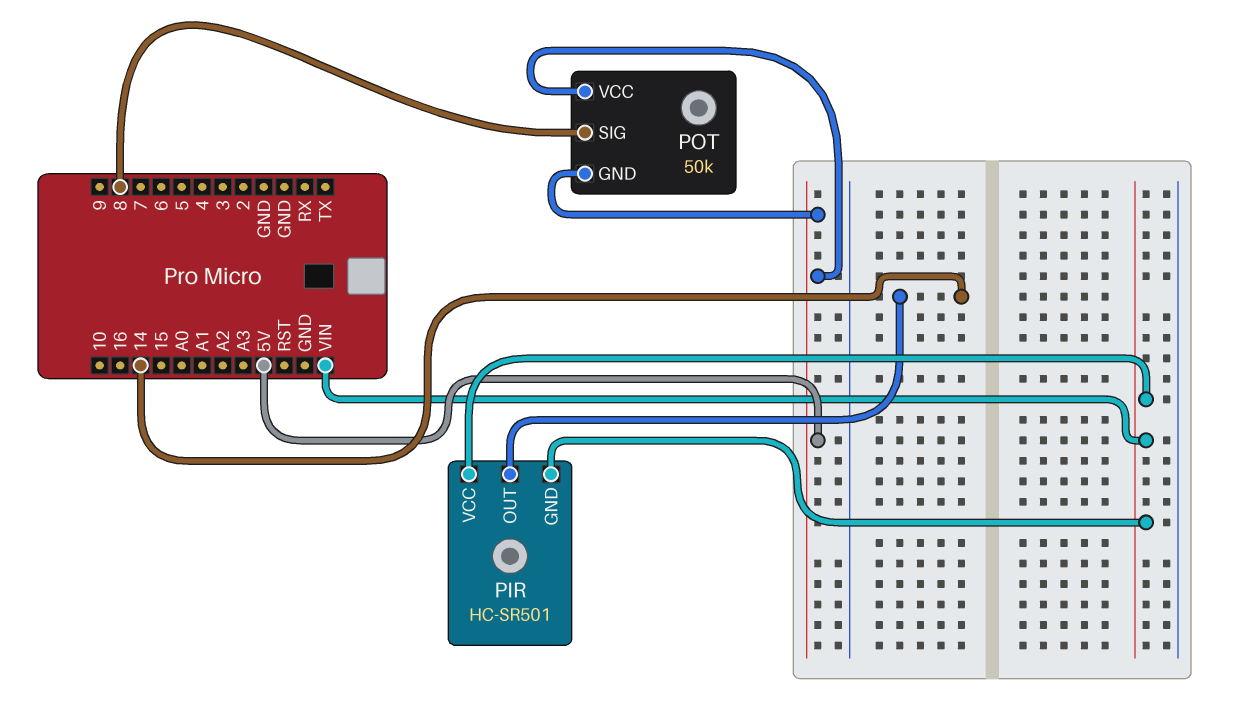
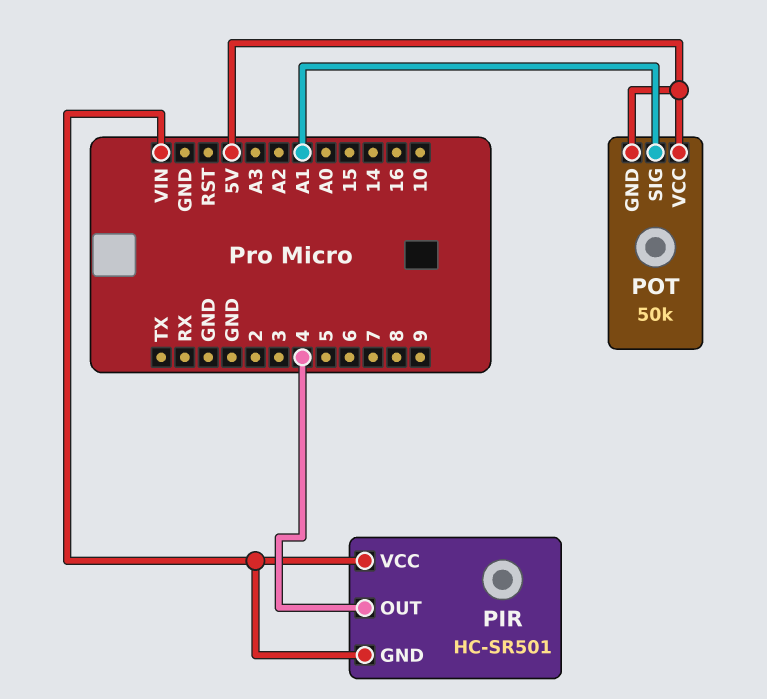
PIR pin OUT: 14 -> 4
POT pin SIG: 8 -> A1

